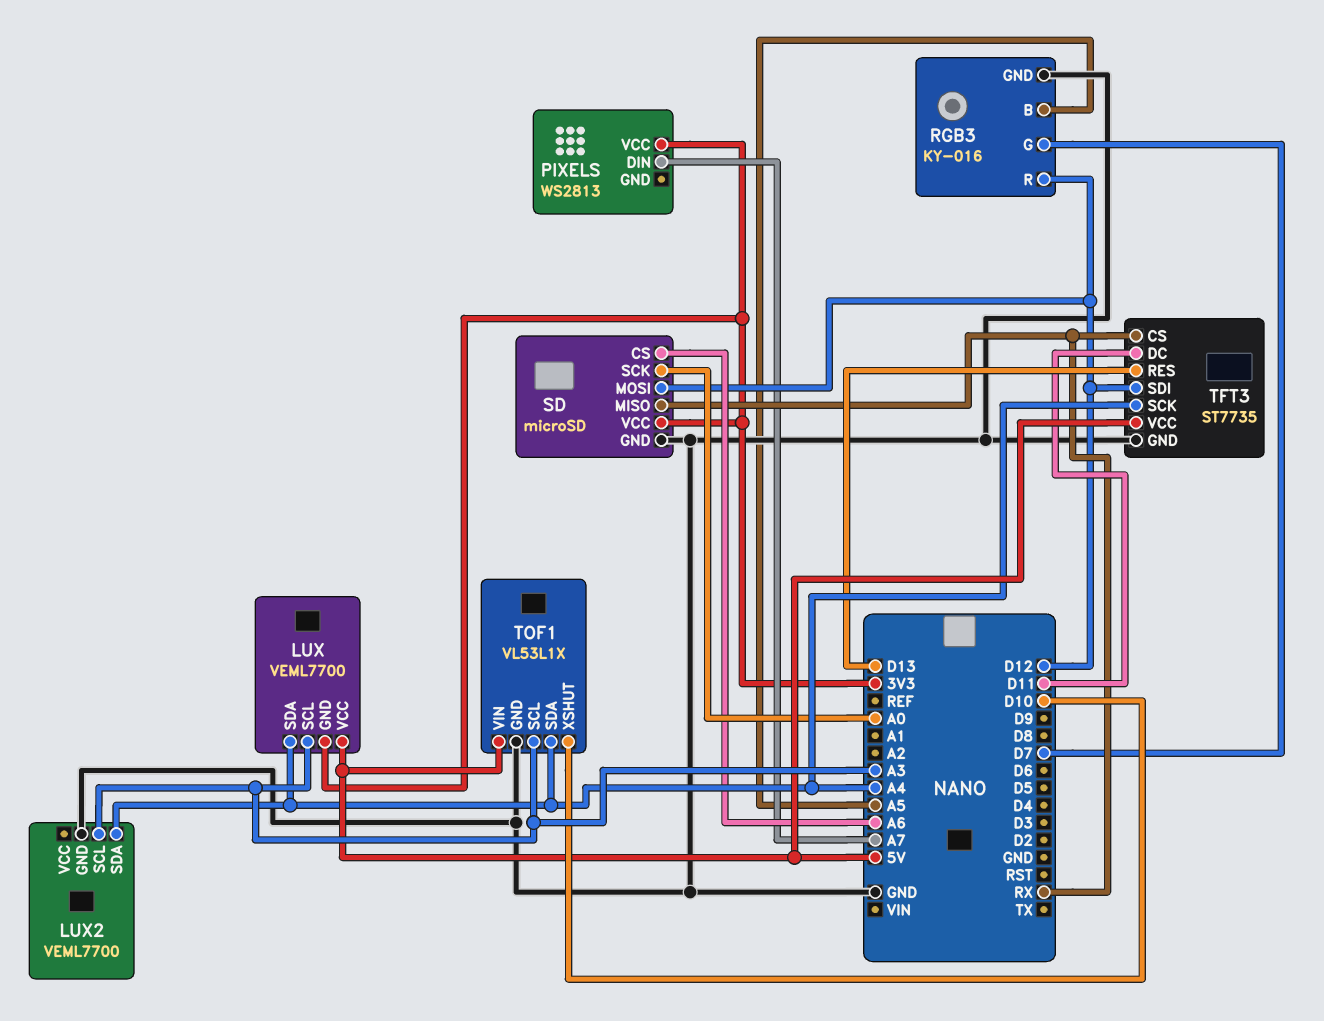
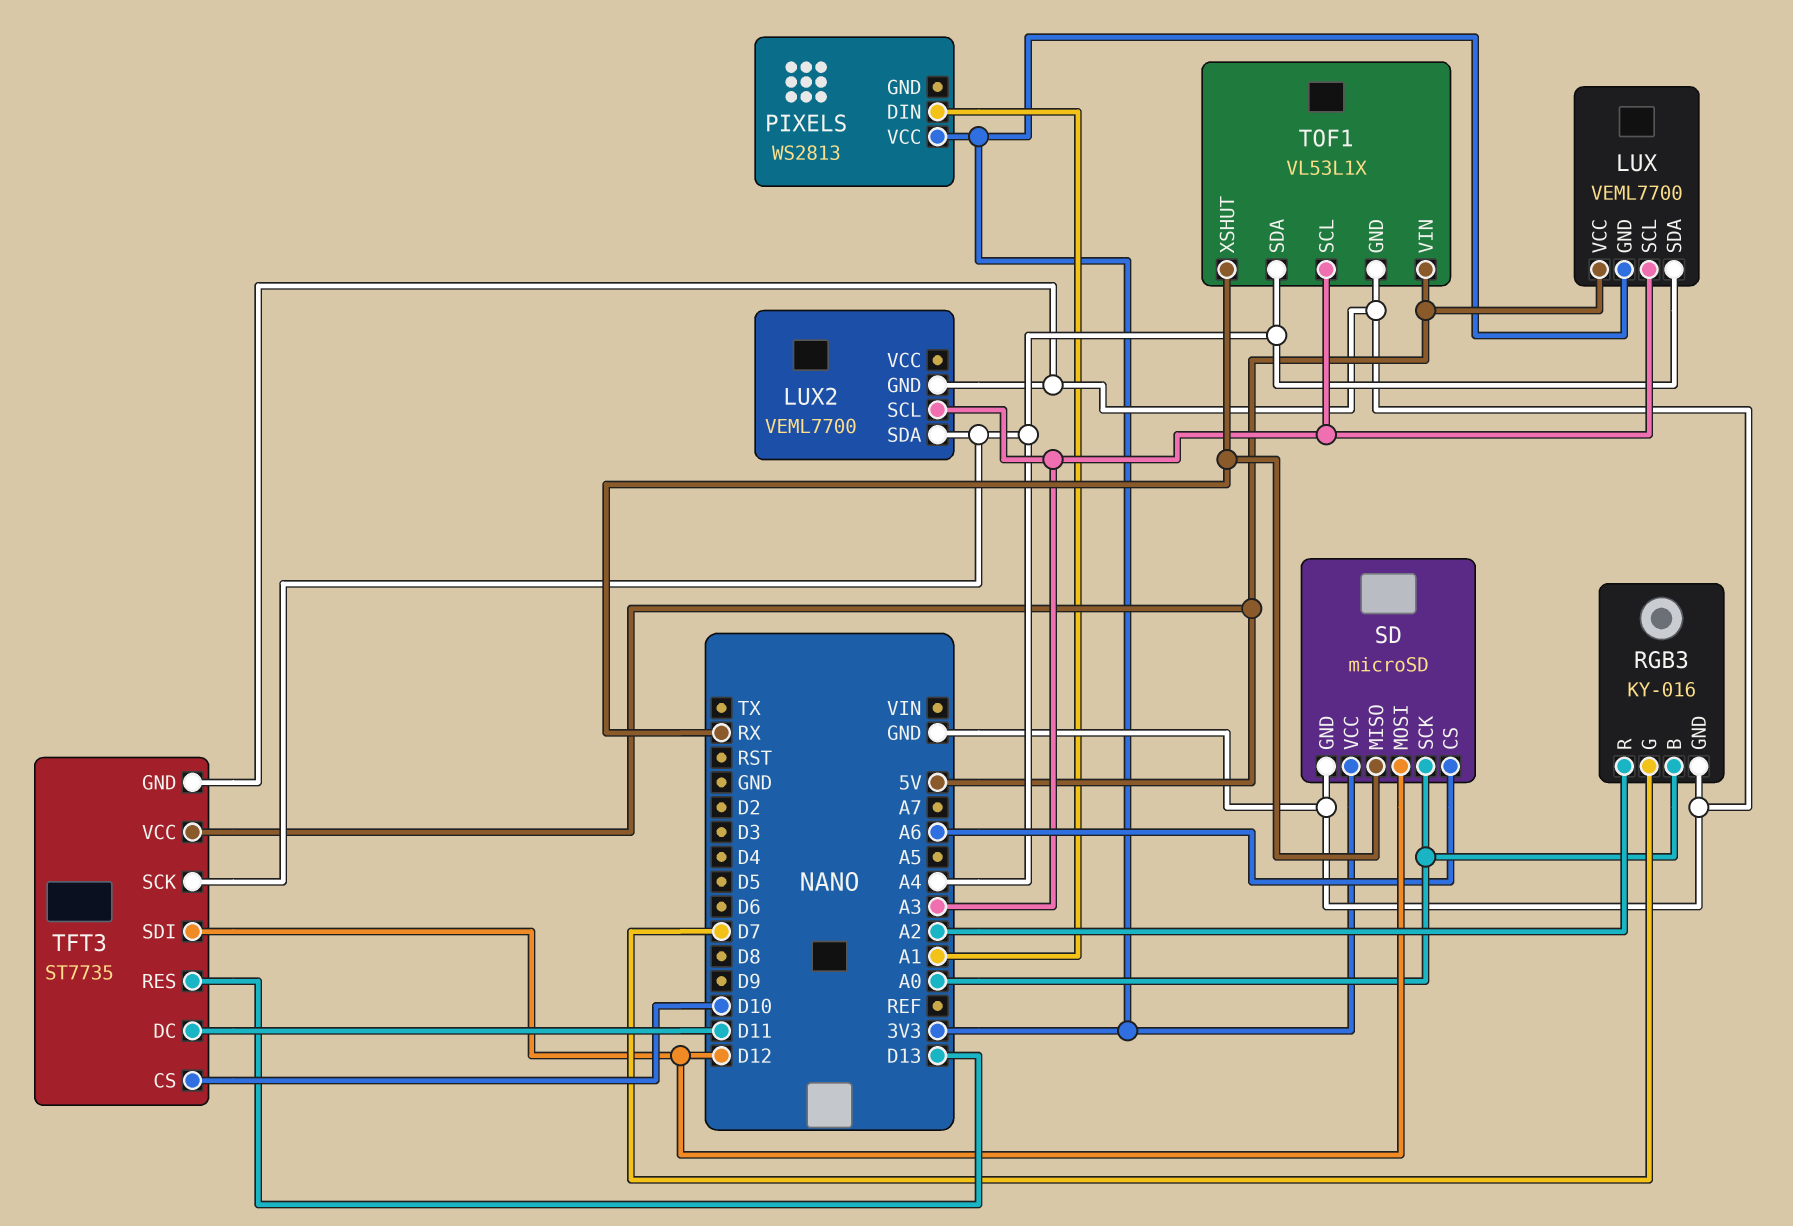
PIXELS pin DIN: A7 -> A1
RGB3 pin B: A5 -> A0
RGB3 pin R: D12 -> A2
TFT3 pin CS: RX -> D10
TOF1 pin XSHUT: D10 -> RX

